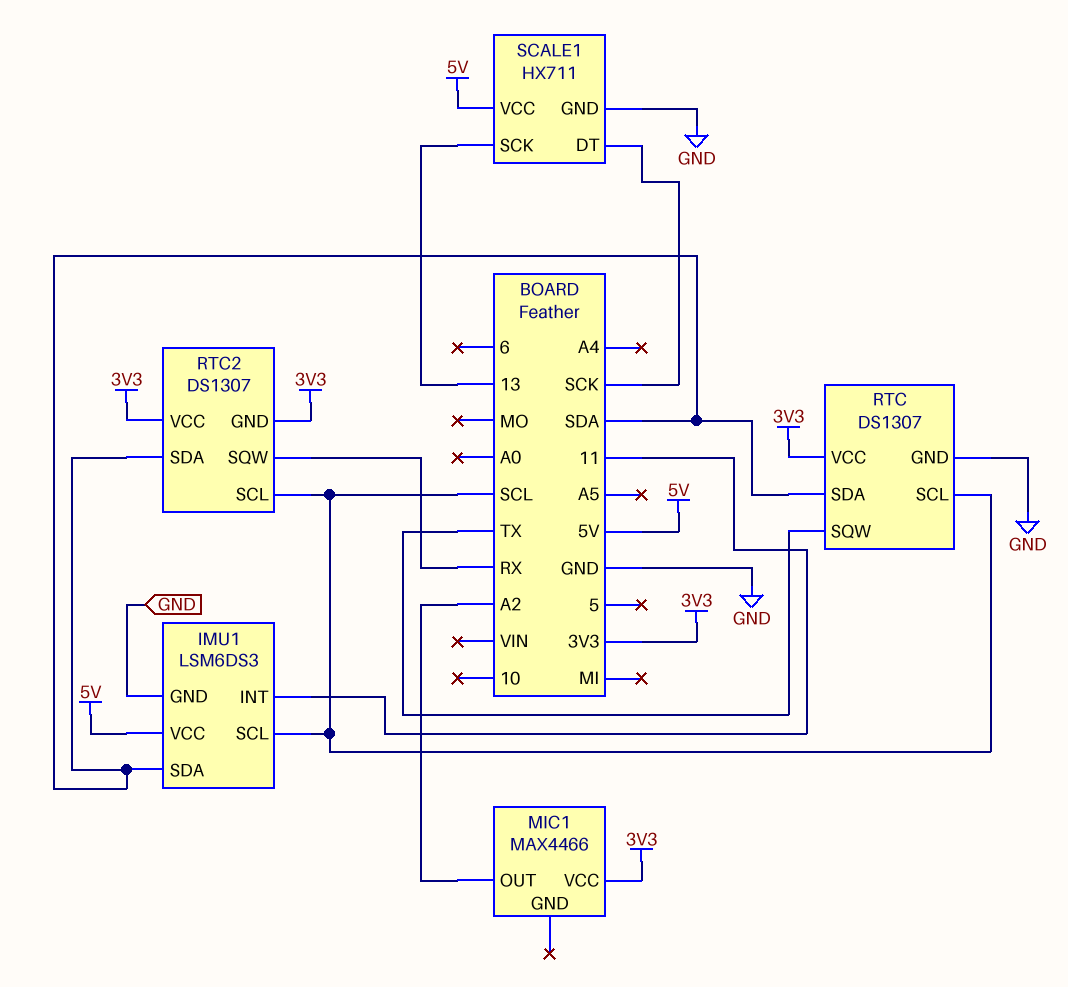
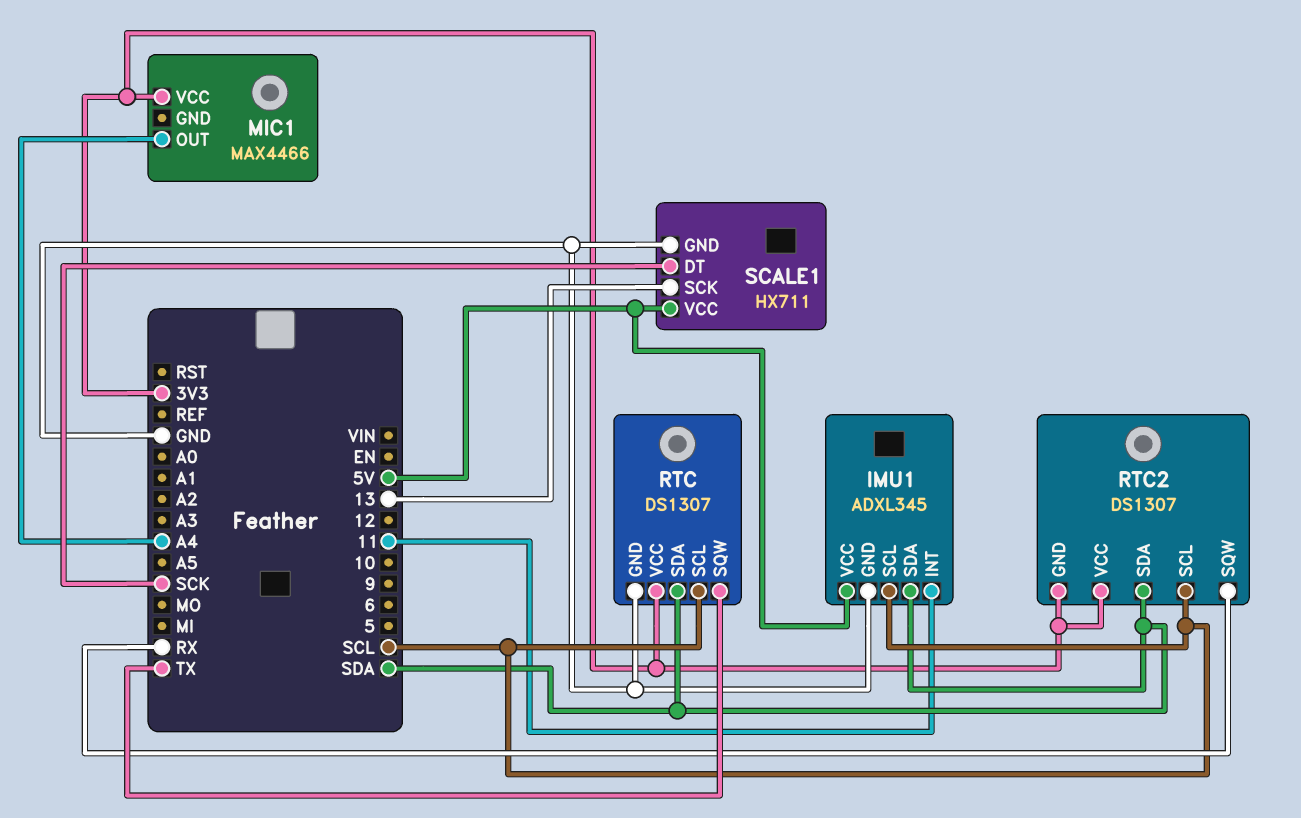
IMU1: LSM6DS3 -> ADXL345
MIC1 pin OUT: A2 -> A4

